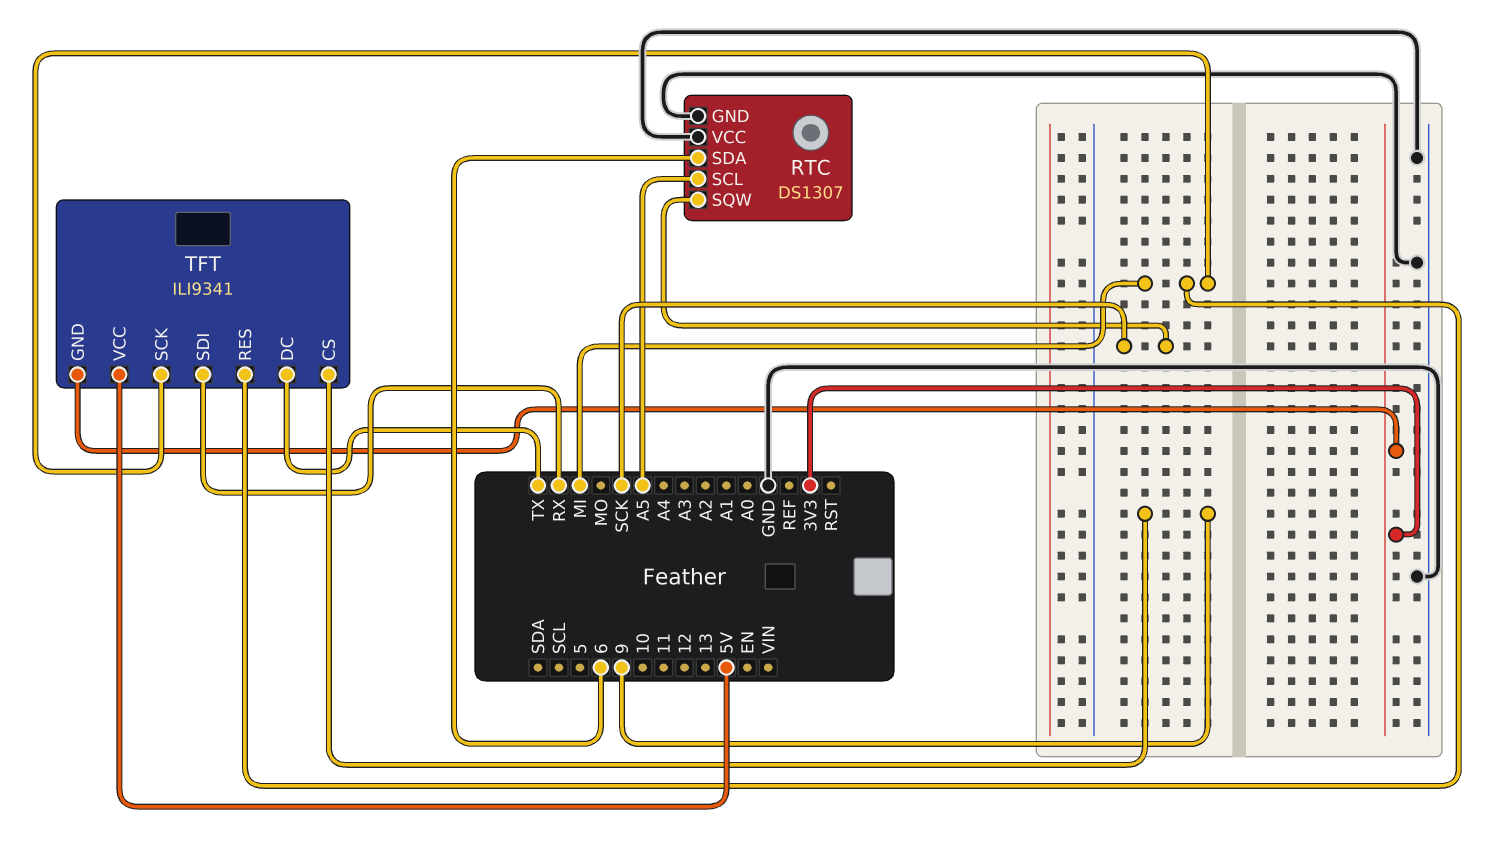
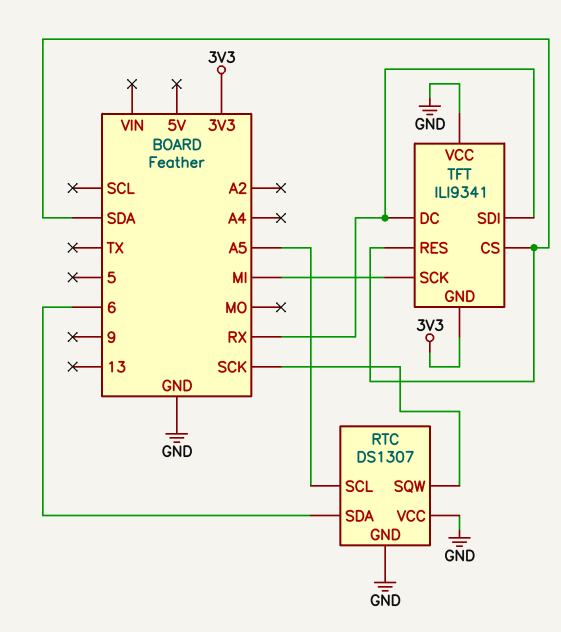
TFT pin CS: 9 -> SDA
TFT pin DC: TX -> RX
TFT pin RES: MI -> SDA
TFT pin VCC: 5V -> GND

